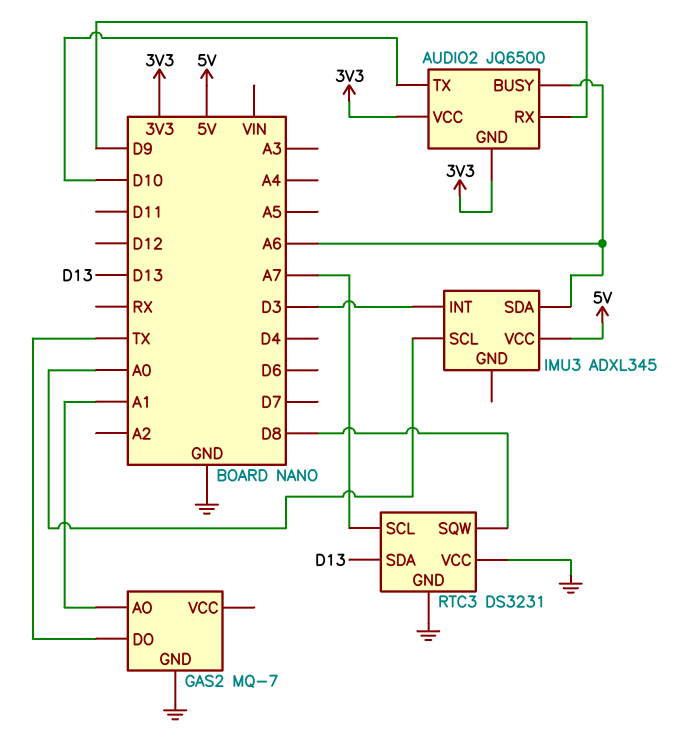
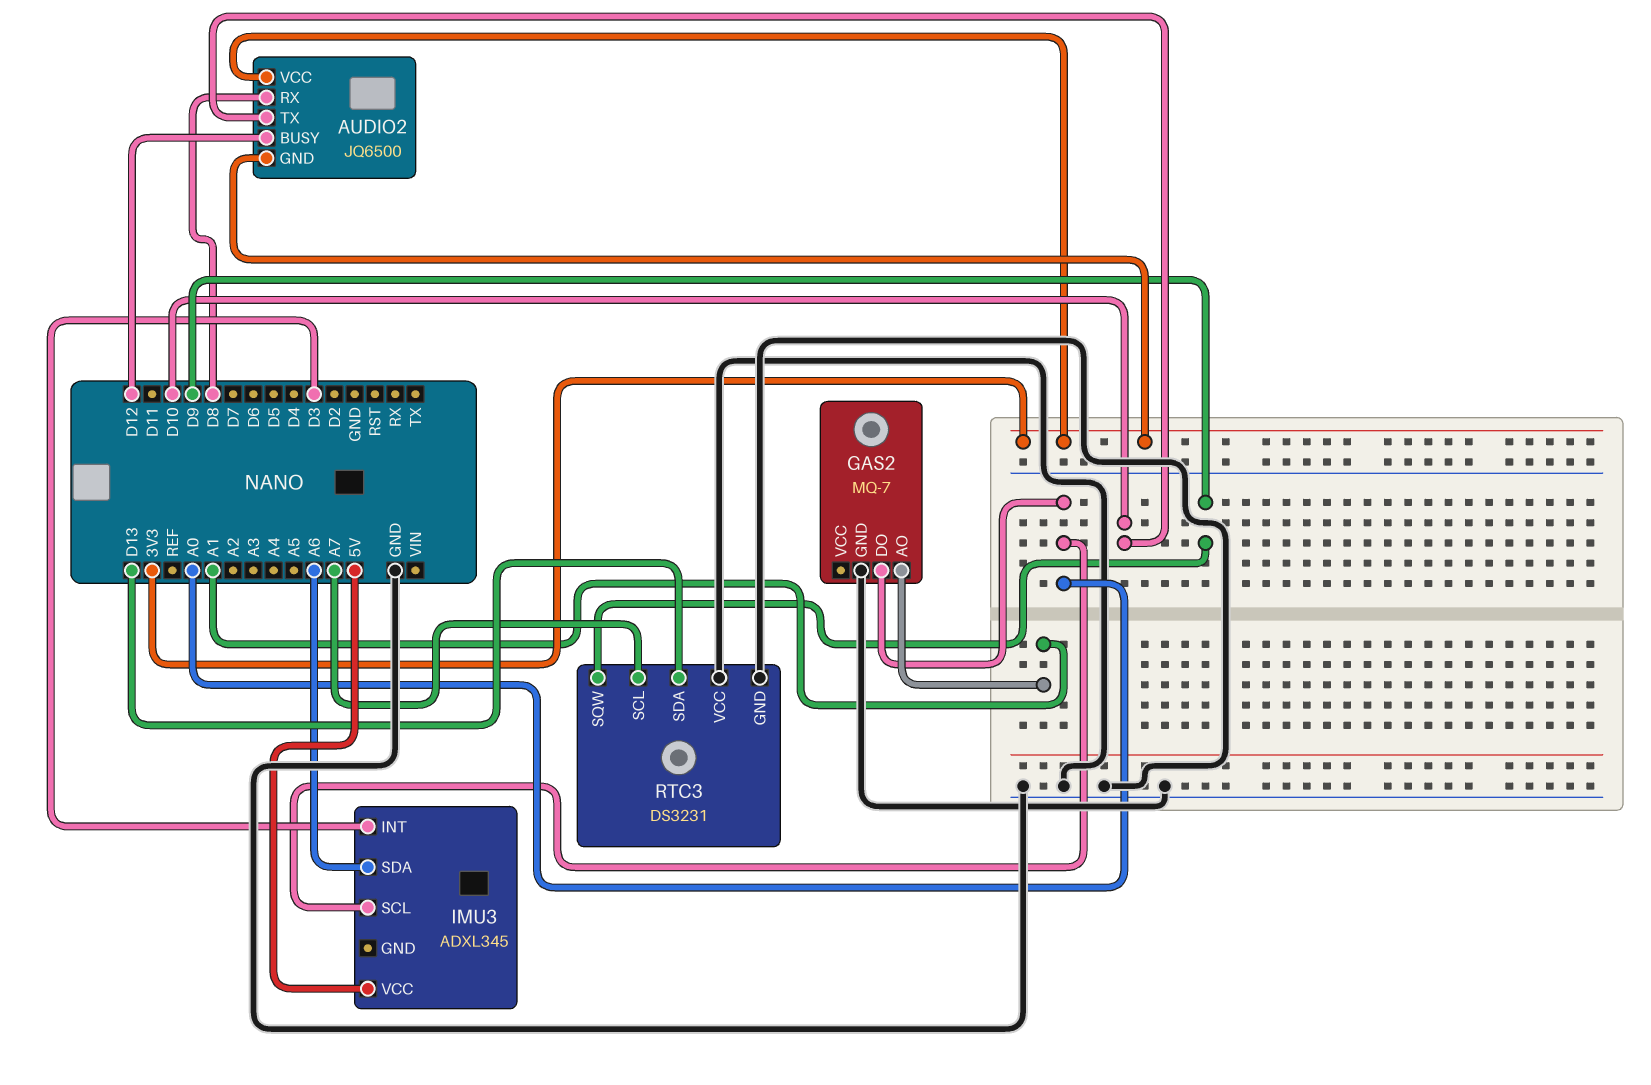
AUDIO2 pin BUSY: A6 -> D12
AUDIO2 pin RX: D9 -> D8
GAS2 pin DO: TX -> A0
RTC3 pin SQW: D8 -> D9

